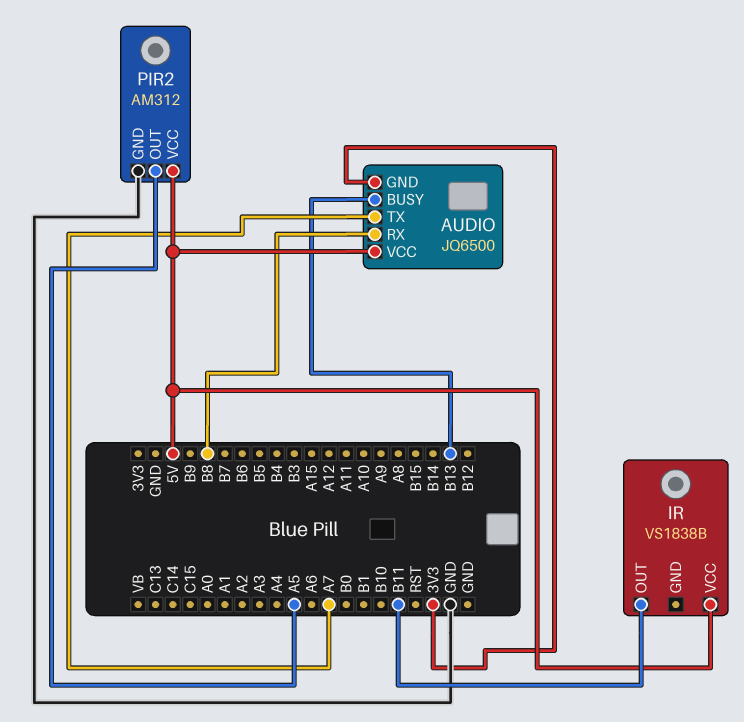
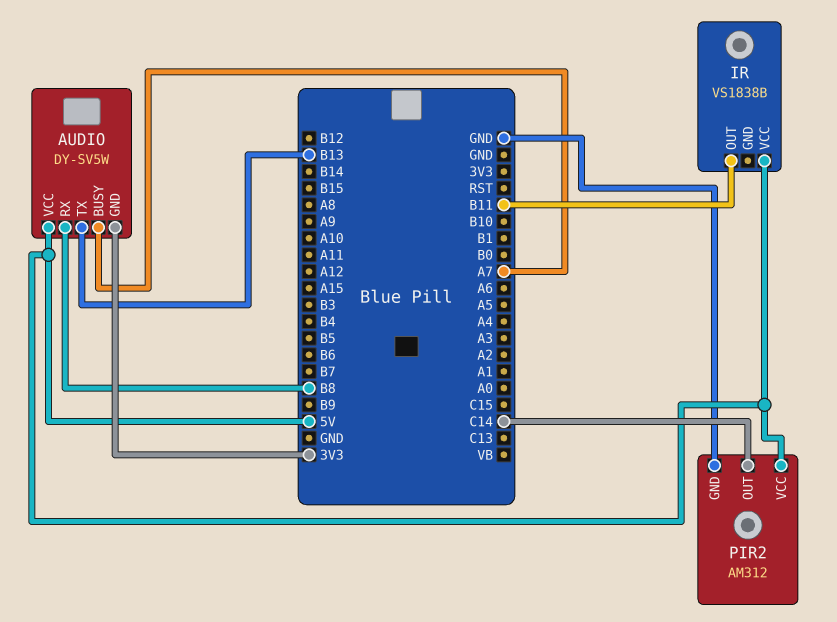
AUDIO: JQ6500 -> DY-SV5W
AUDIO pin BUSY: B13 -> A7
AUDIO pin TX: A7 -> B13
PIR2 pin OUT: A5 -> C14

